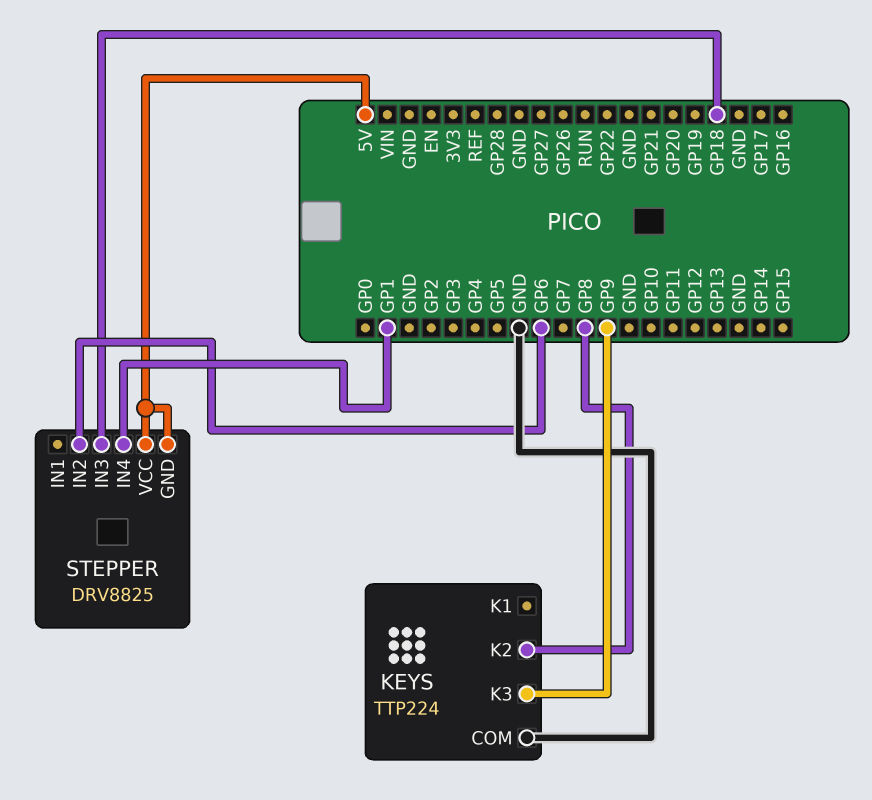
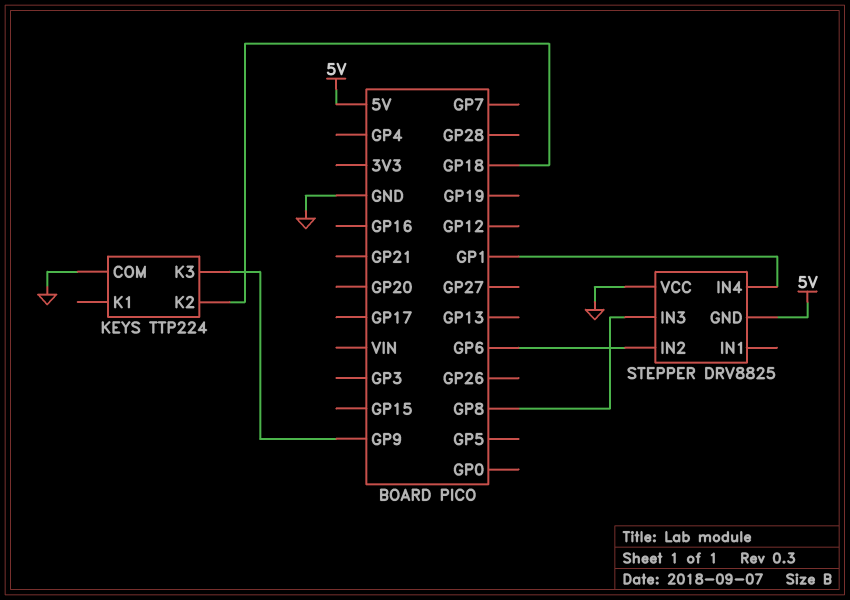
KEYS pin K2: GP8 -> GP18
STEPPER pin IN3: GP18 -> GP8
STEPPER pin VCC: 5V -> GND

